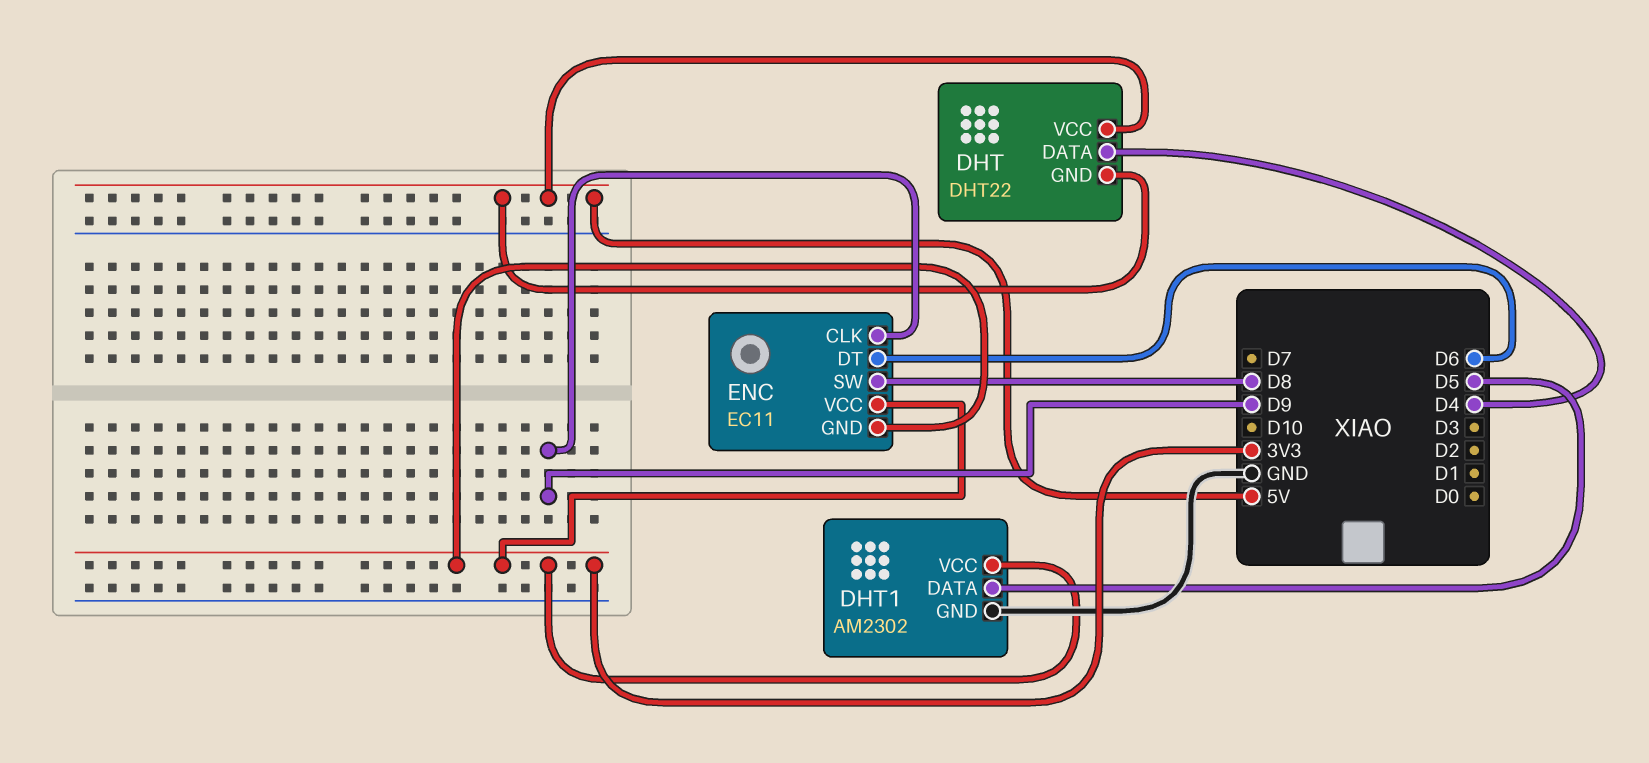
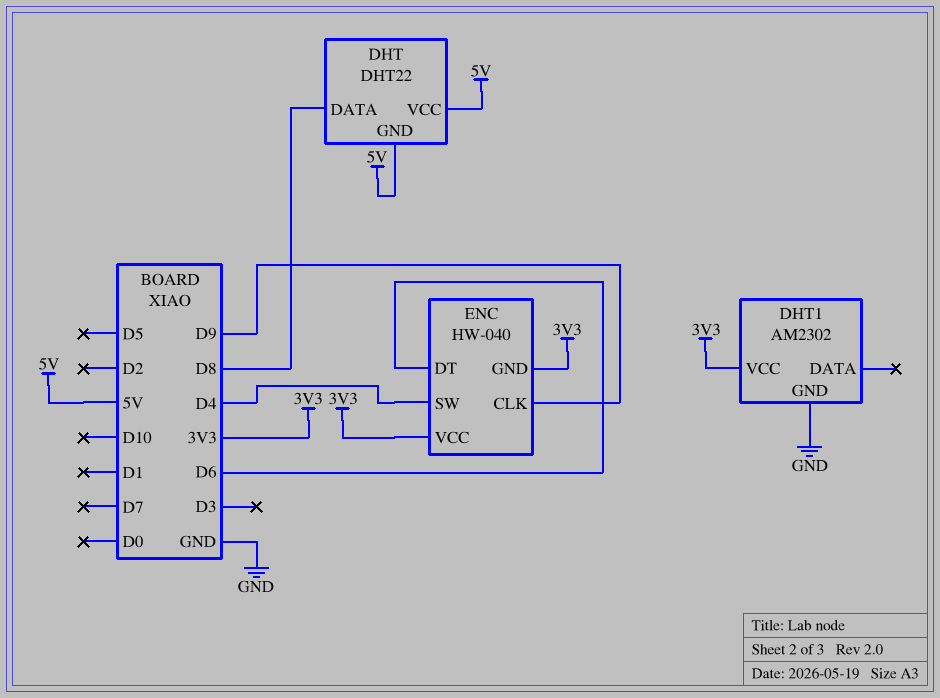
DHT pin DATA: D4 -> D8
DHT1 pin DATA: D5 -> none
ENC: EC11 -> HW-040
ENC pin SW: D8 -> D4

